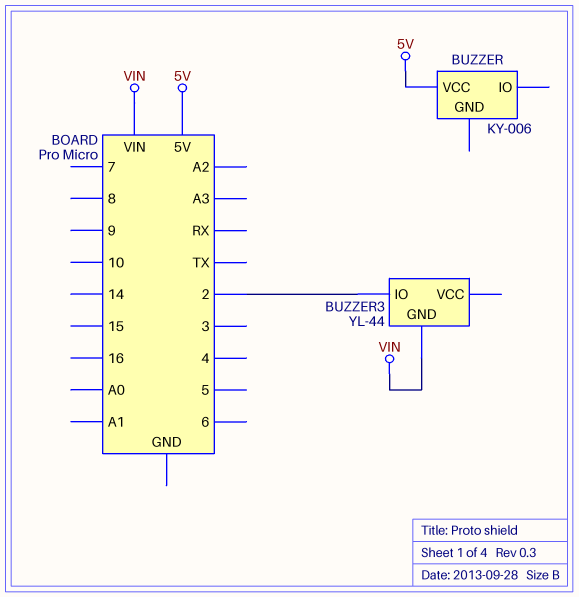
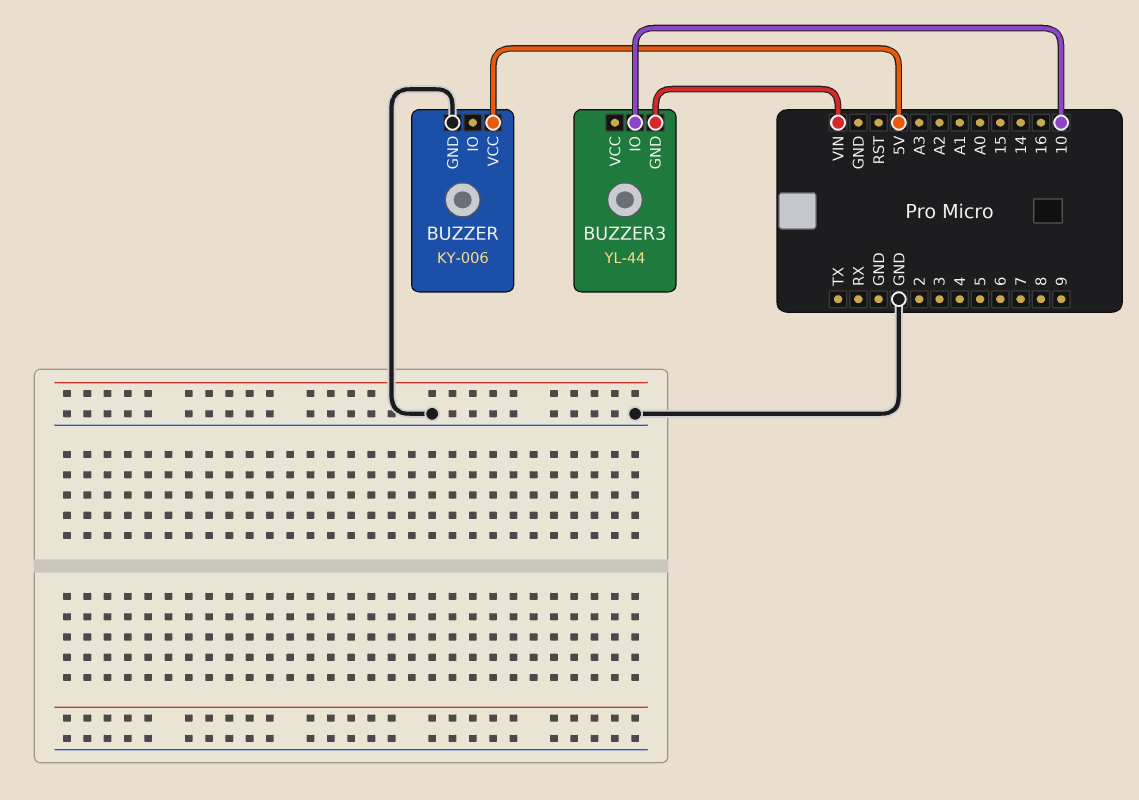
BUZZER pin GND: none -> GND
BUZZER3 pin IO: 2 -> 10

